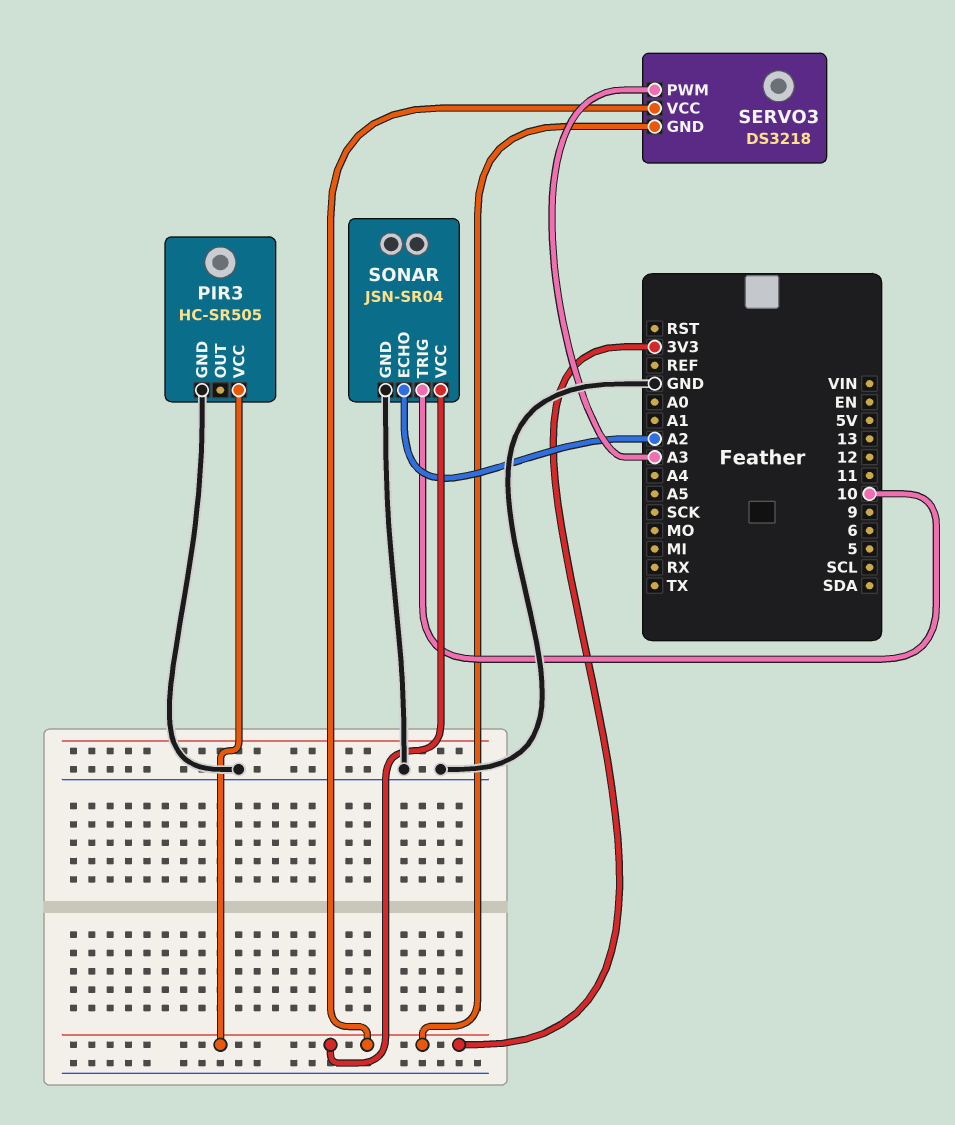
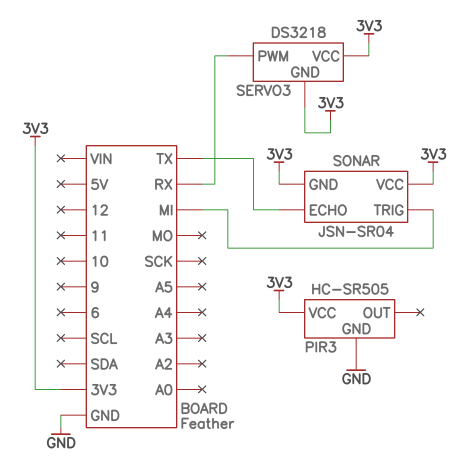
SERVO3 pin PWM: A3 -> RX
SONAR pin ECHO: A2 -> TX
SONAR pin GND: GND -> 3V3
SONAR pin TRIG: 10 -> MI

